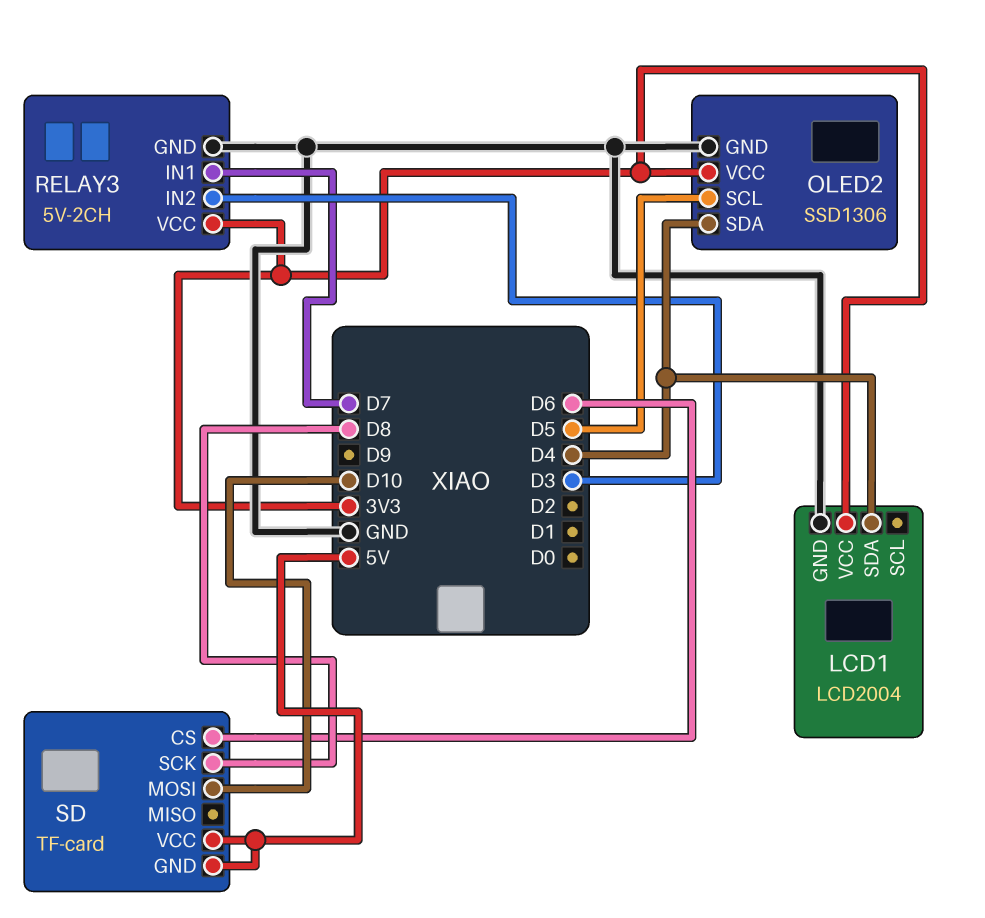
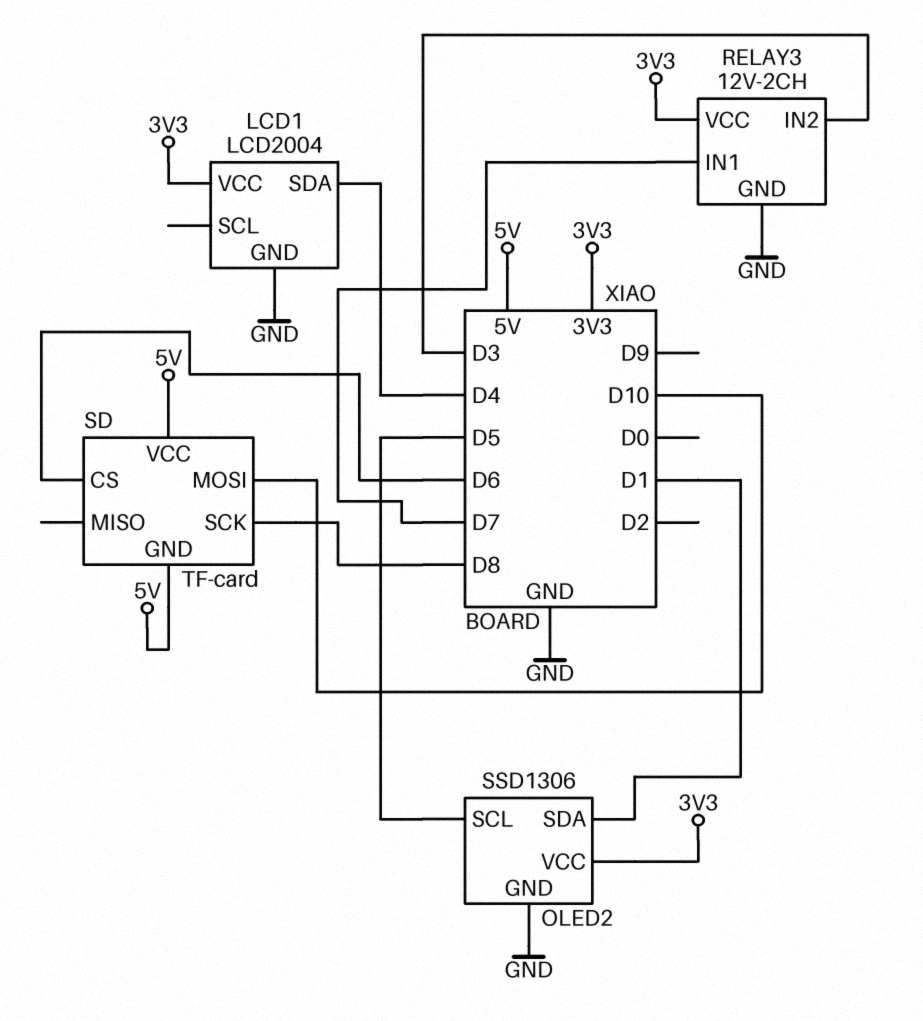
OLED2 pin SDA: D4 -> D1
RELAY3: 5V-2CH -> 12V-2CH

